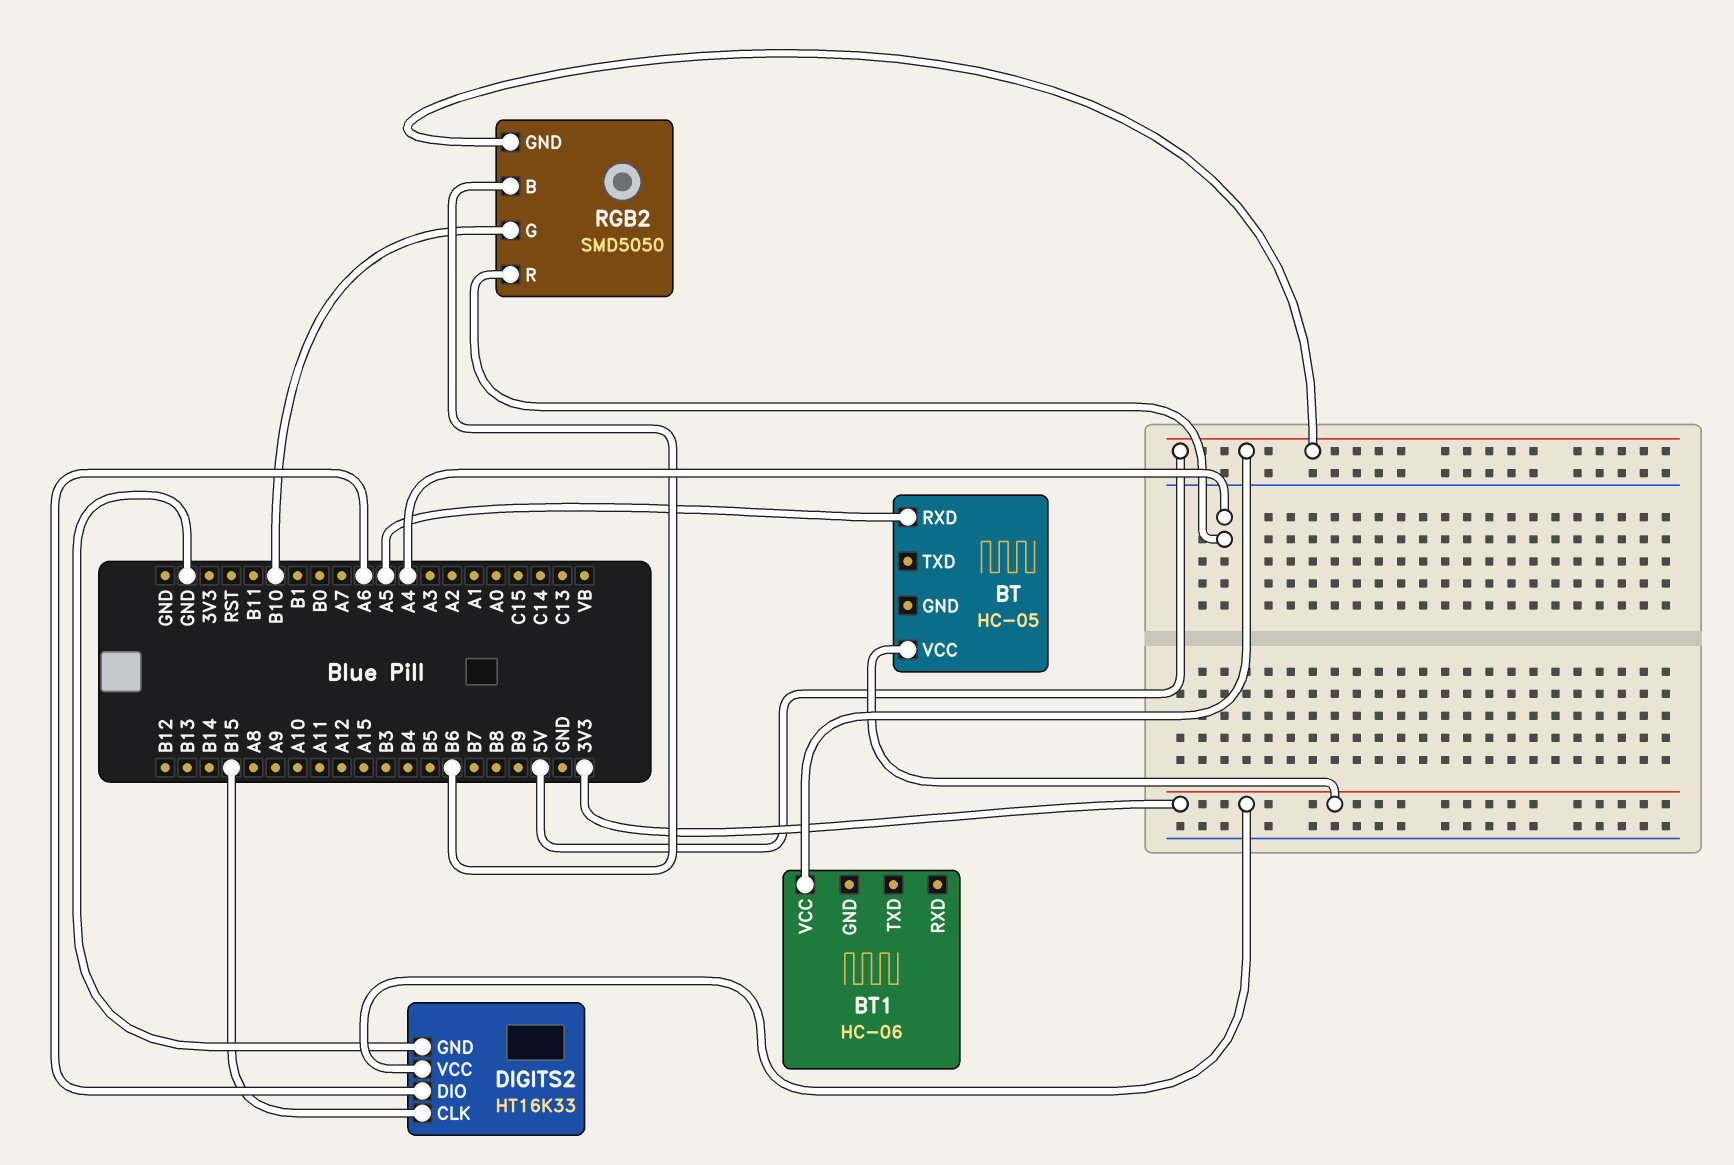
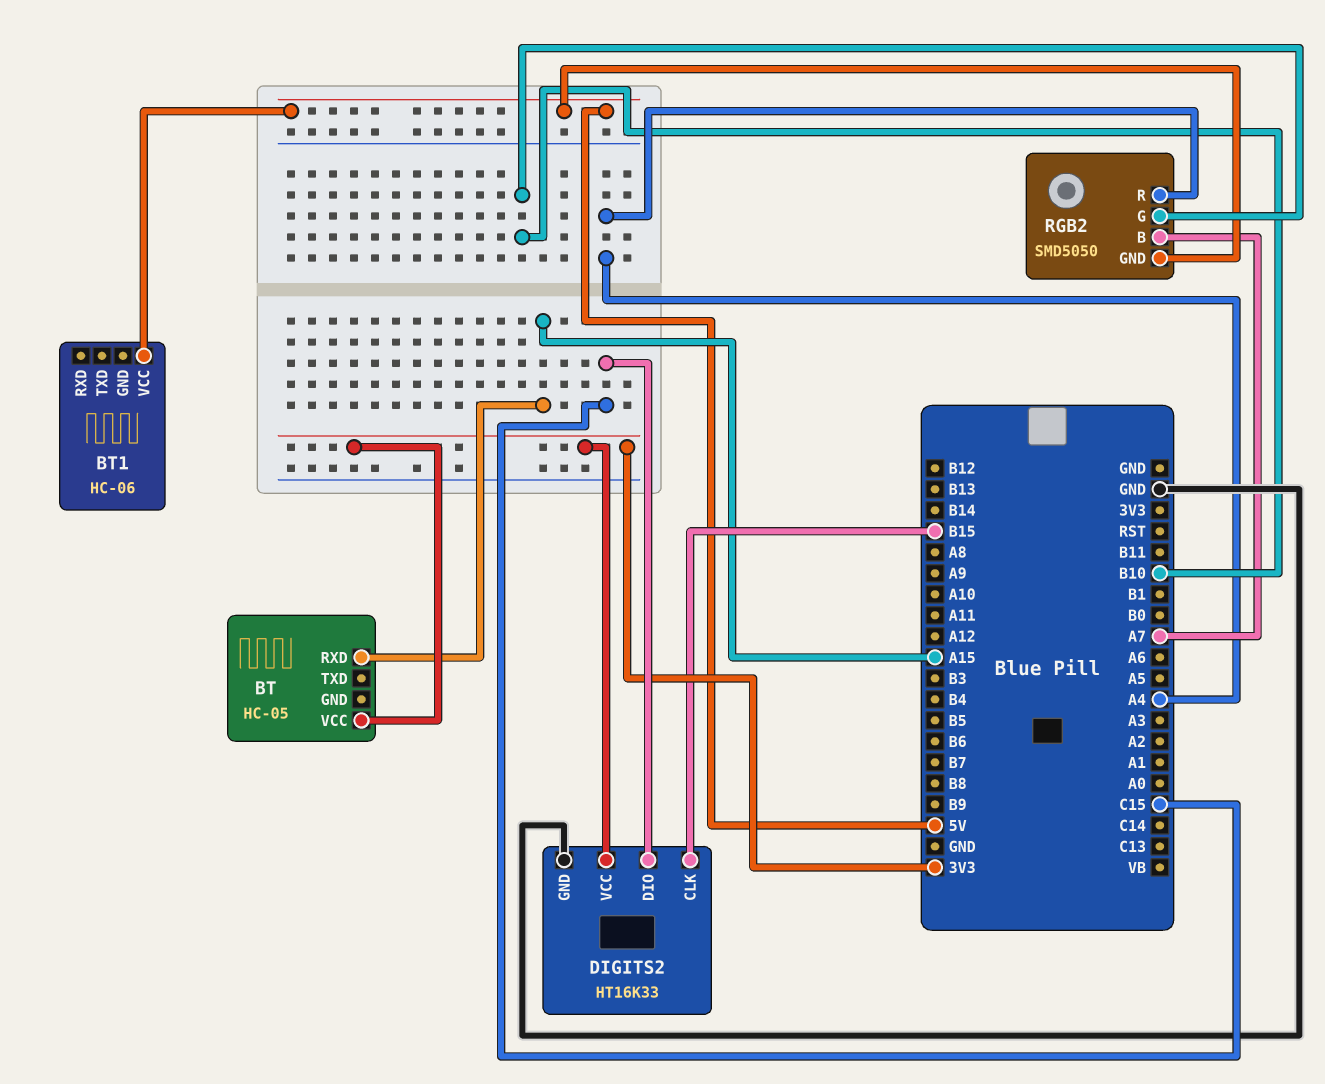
BT pin RXD: A5 -> A15
DIGITS2 pin DIO: A6 -> C15
RGB2 pin B: B6 -> A7

